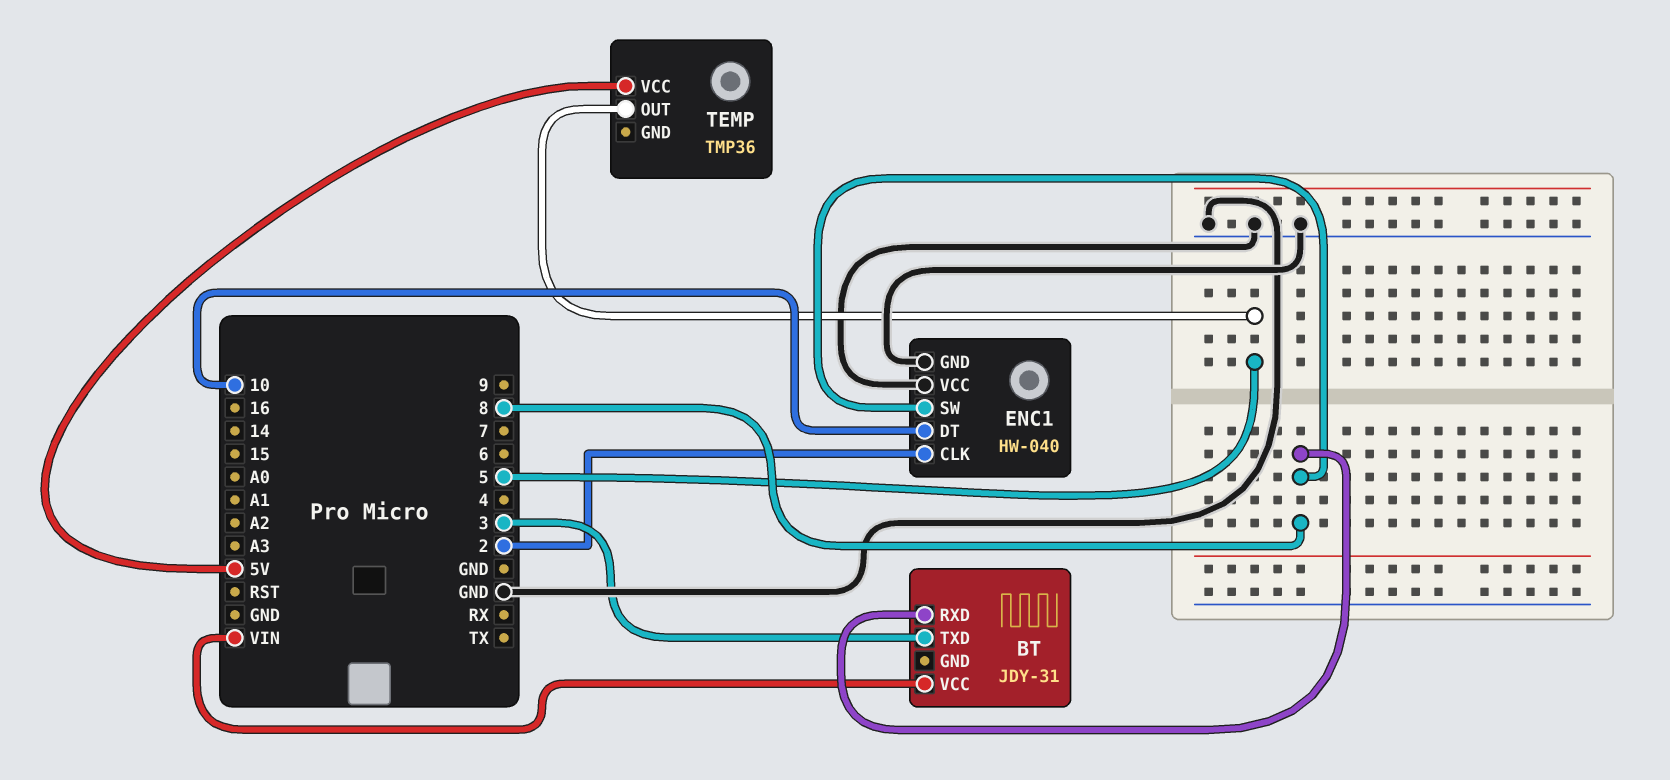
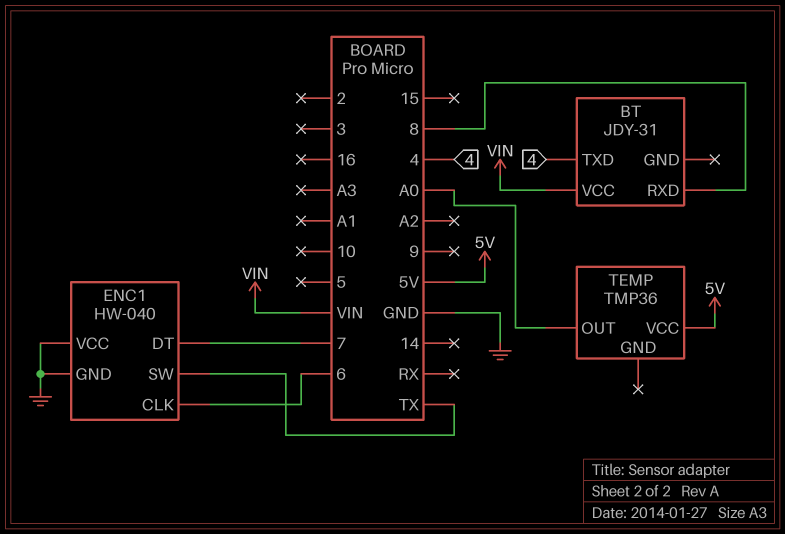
BT pin TXD: 3 -> 4
ENC1 pin CLK: 2 -> 6
ENC1 pin DT: 10 -> 7
ENC1 pin SW: 8 -> TX
TEMP pin OUT: 5 -> A0

